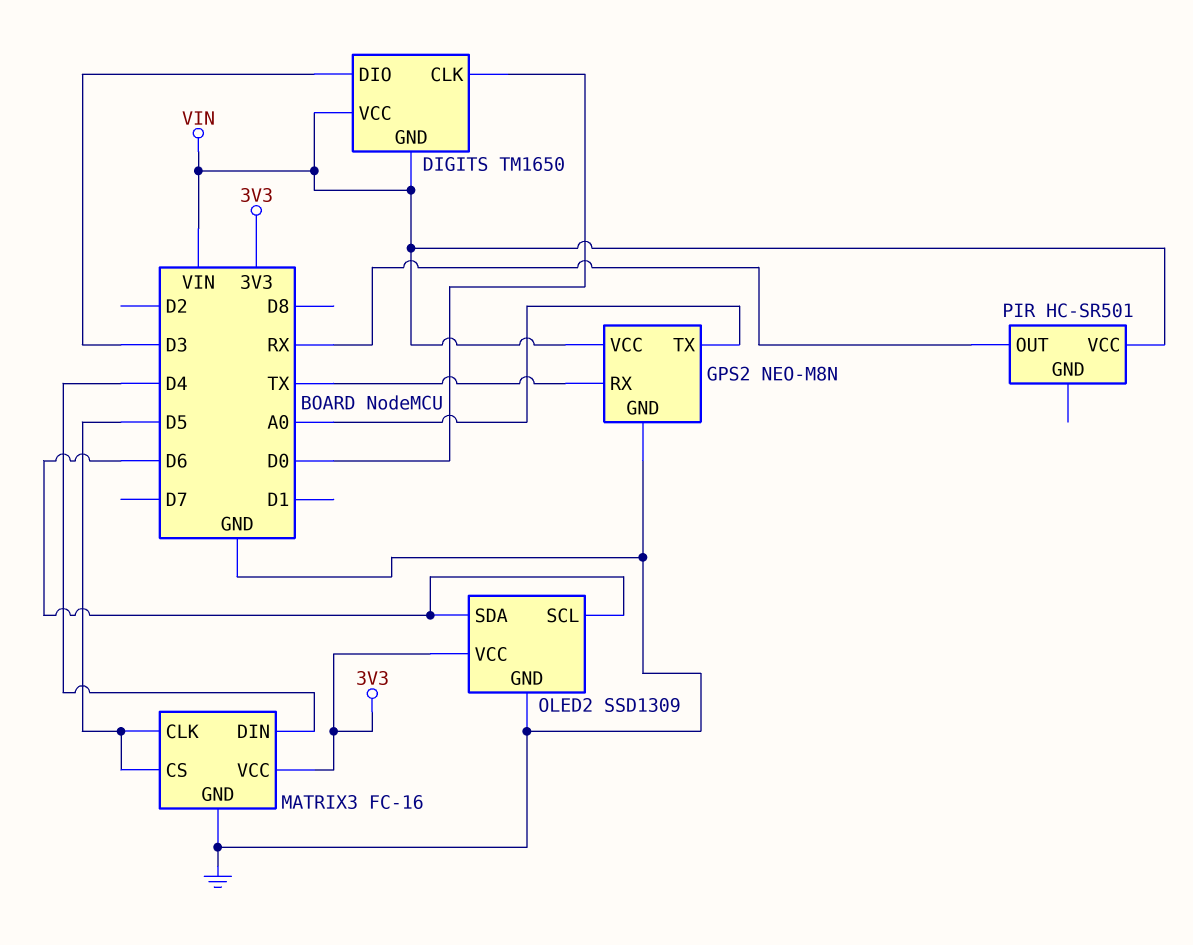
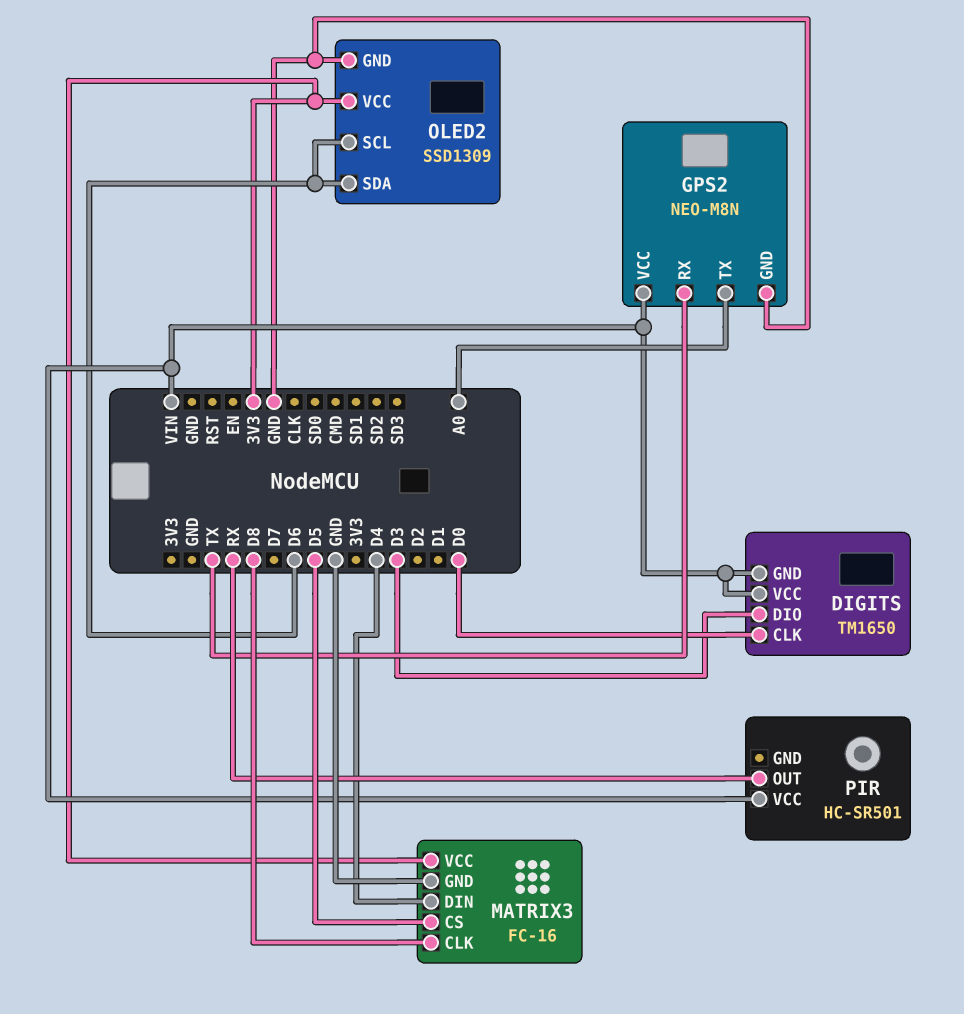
MATRIX3 pin CLK: D5 -> D8

